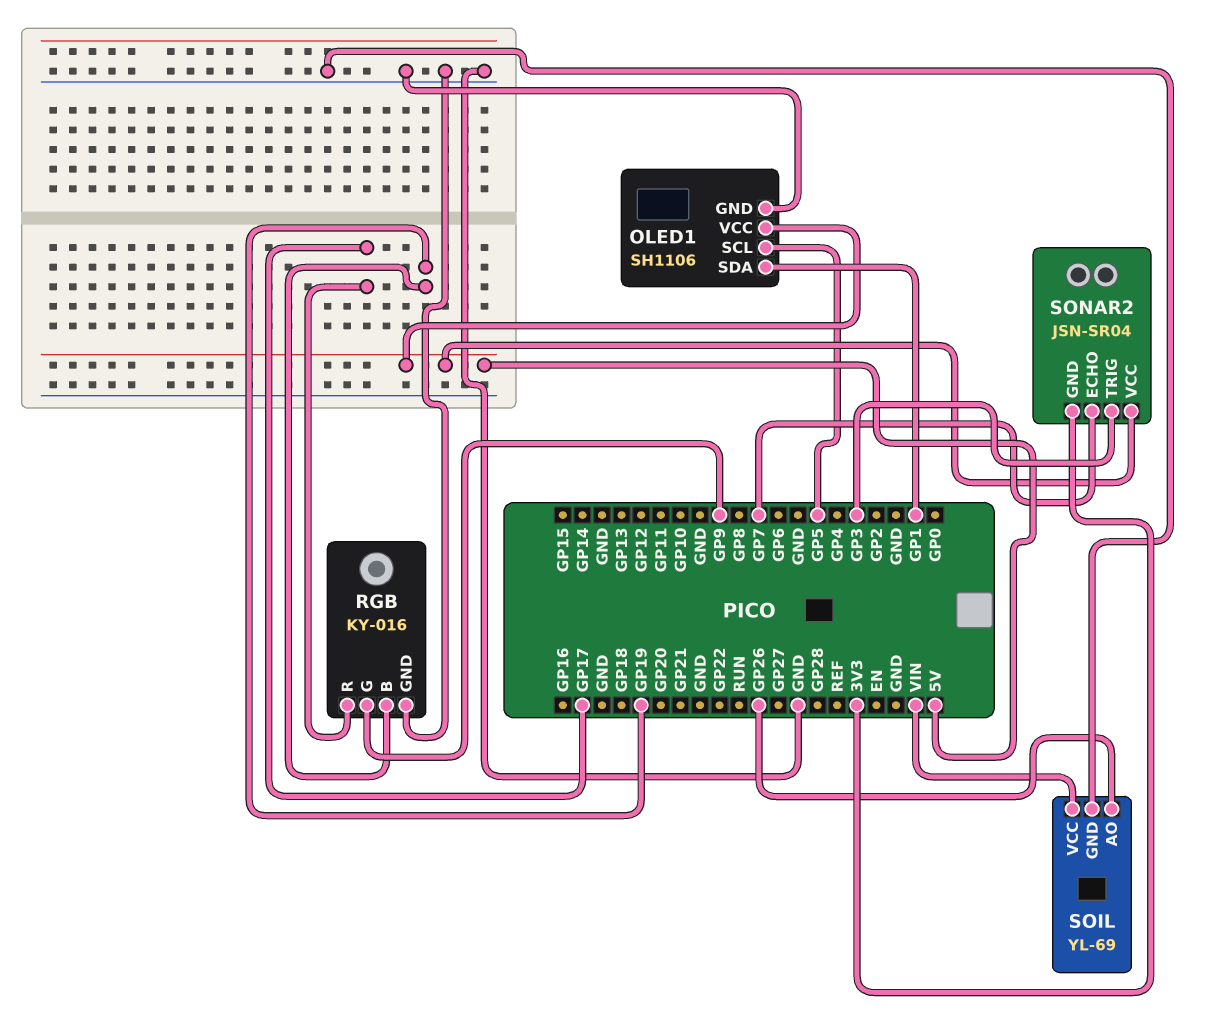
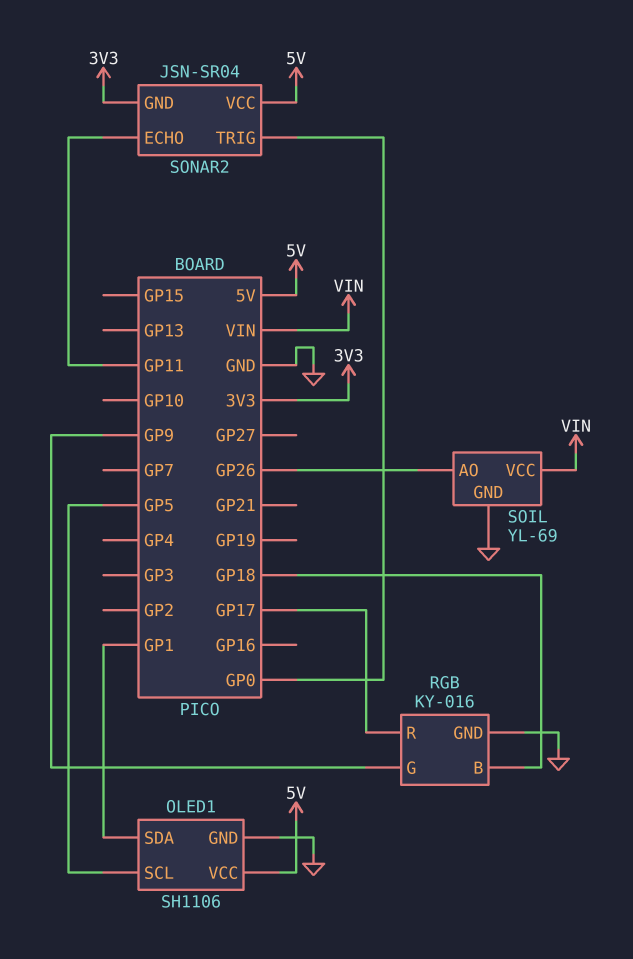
RGB pin B: GP19 -> GP18
SONAR2 pin ECHO: GP7 -> GP11
SONAR2 pin TRIG: GP3 -> GP0

